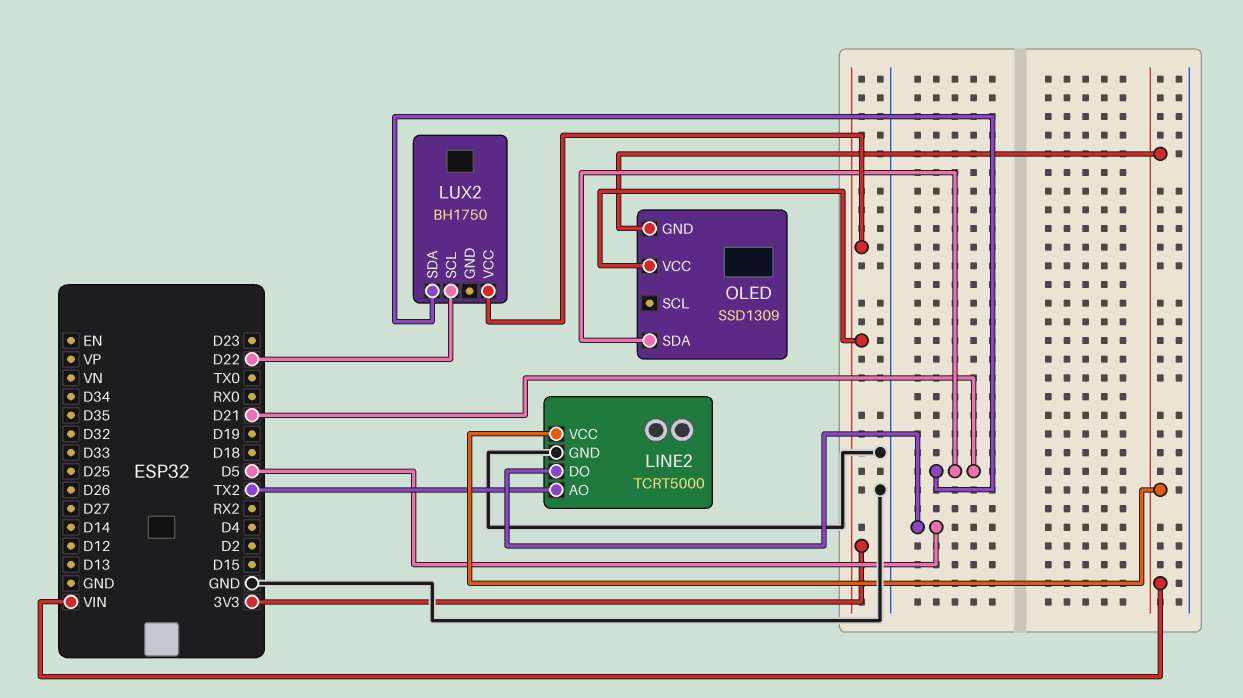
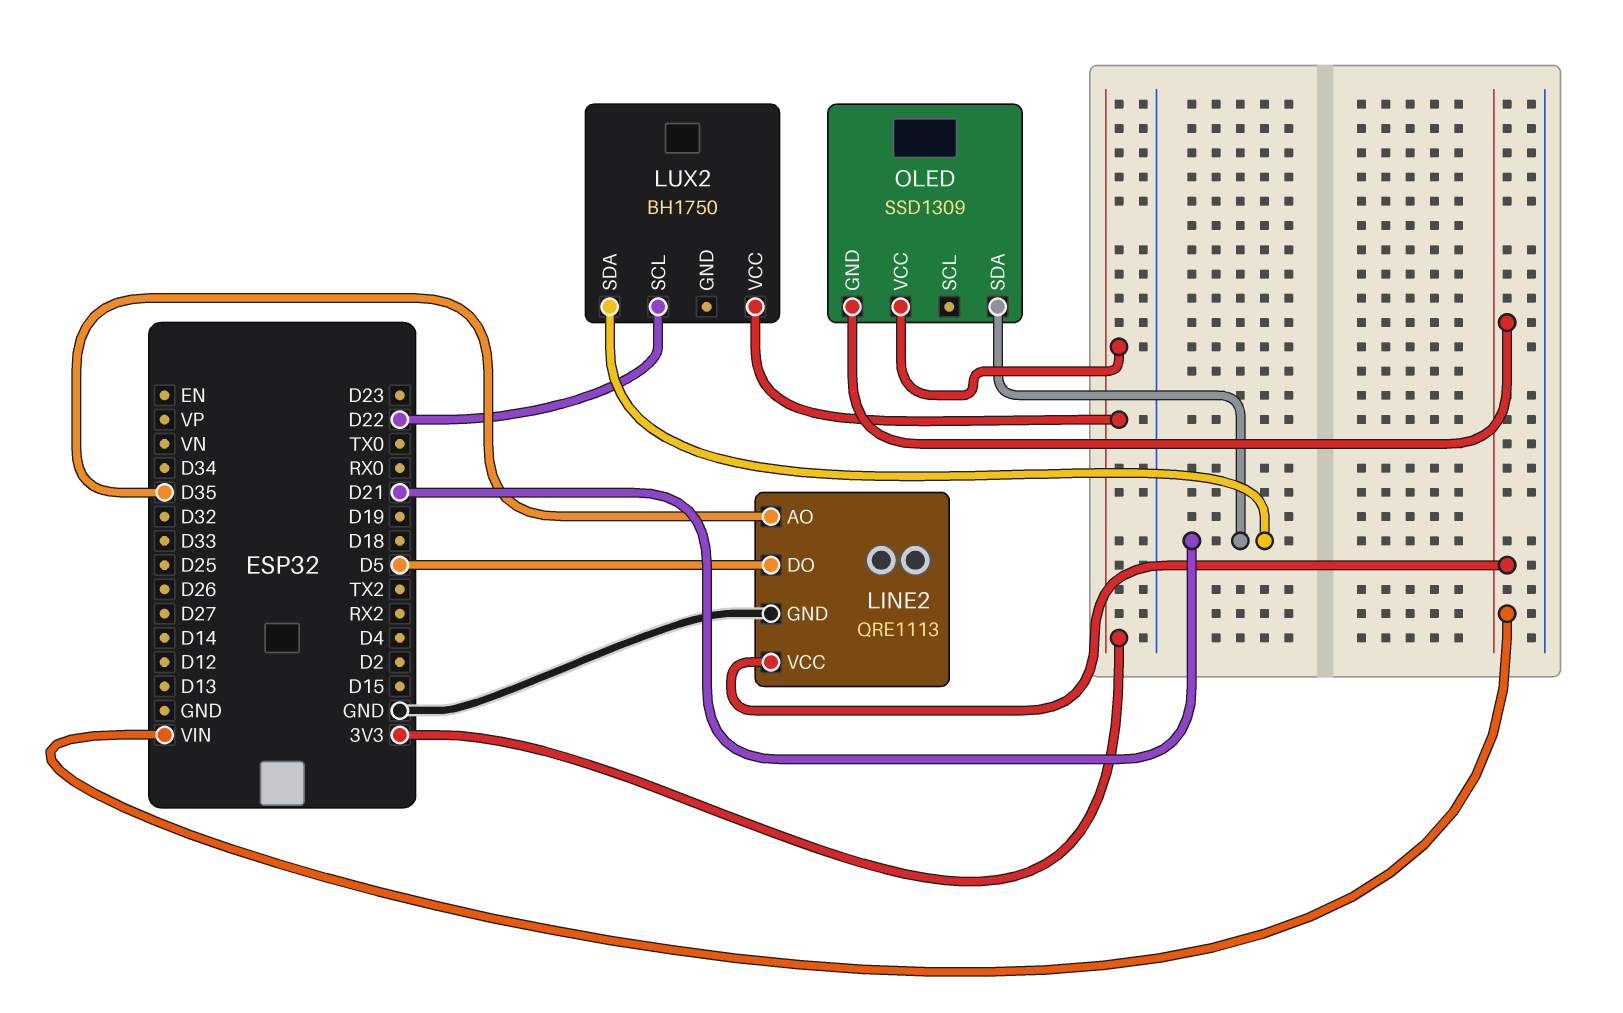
LINE2: TCRT5000 -> QRE1113
LINE2 pin AO: TX2 -> D35

